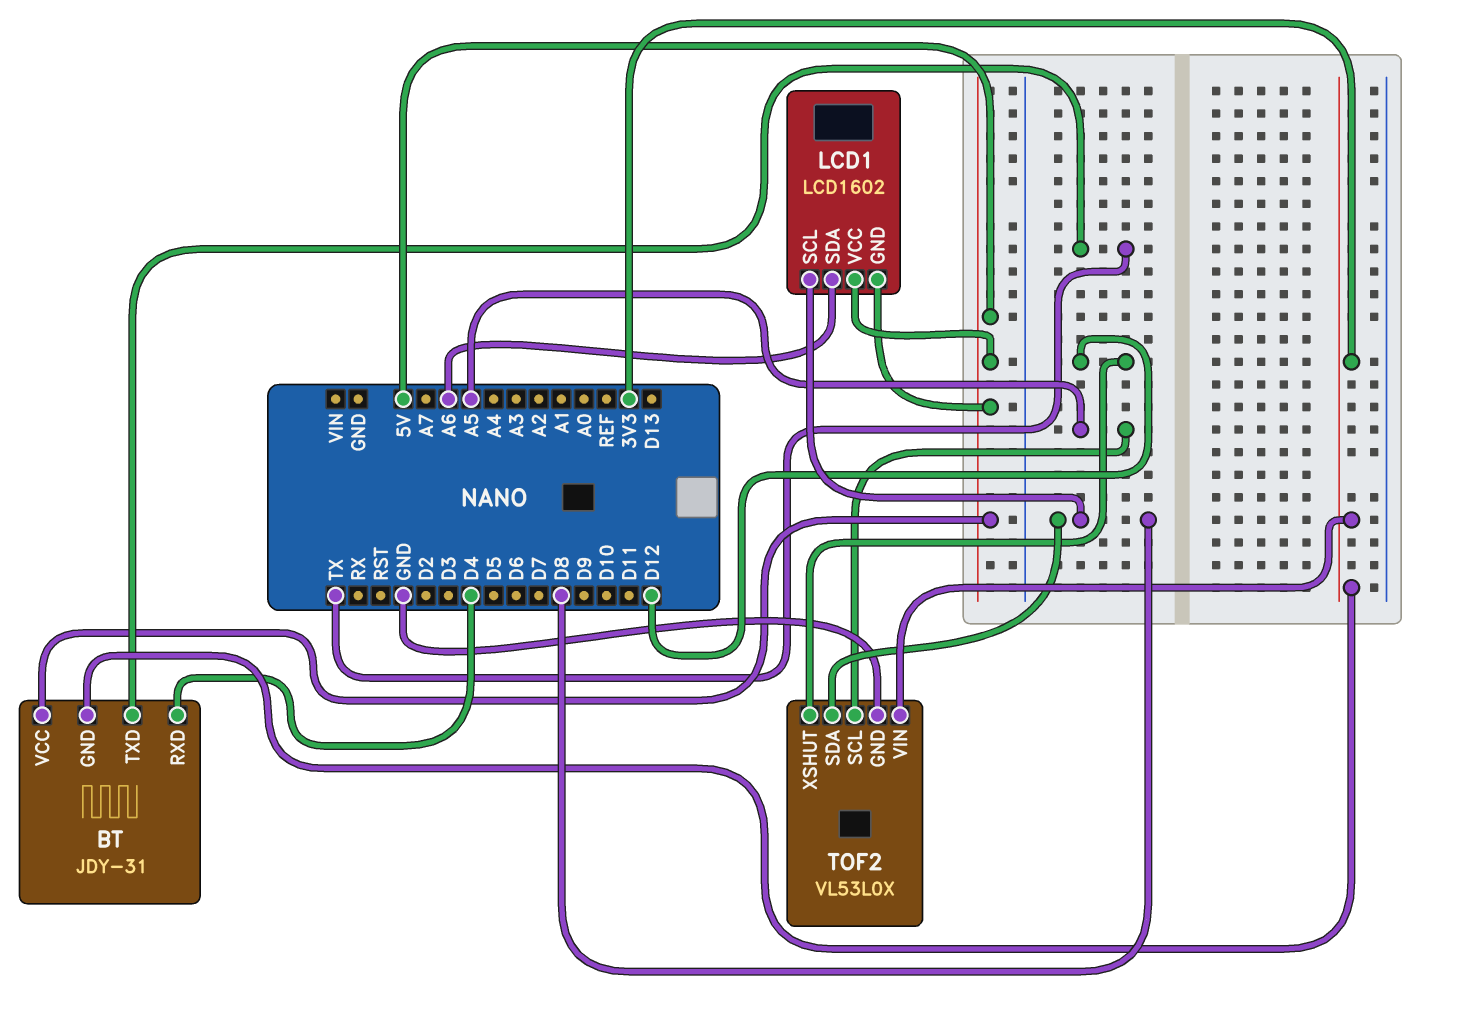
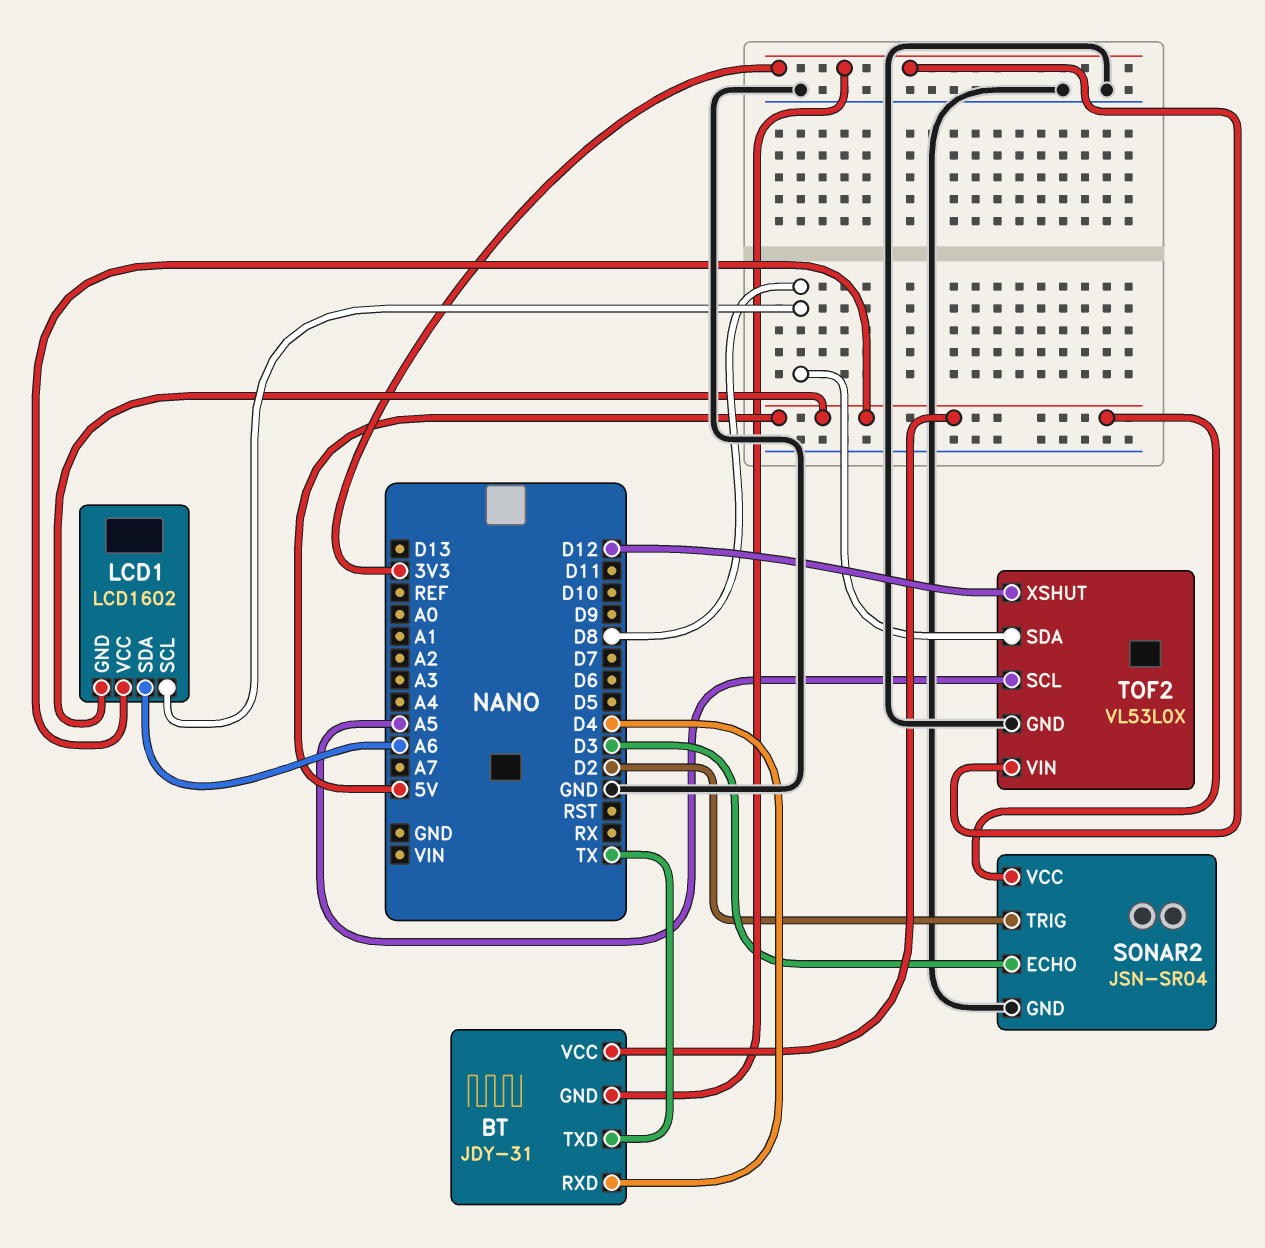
SONAR2: none -> JSN-SR04
SONAR2 pin ECHO: none -> D3
SONAR2 pin GND: none -> GND
SONAR2 pin TRIG: none -> D2
SONAR2 pin VCC: none -> 5V

